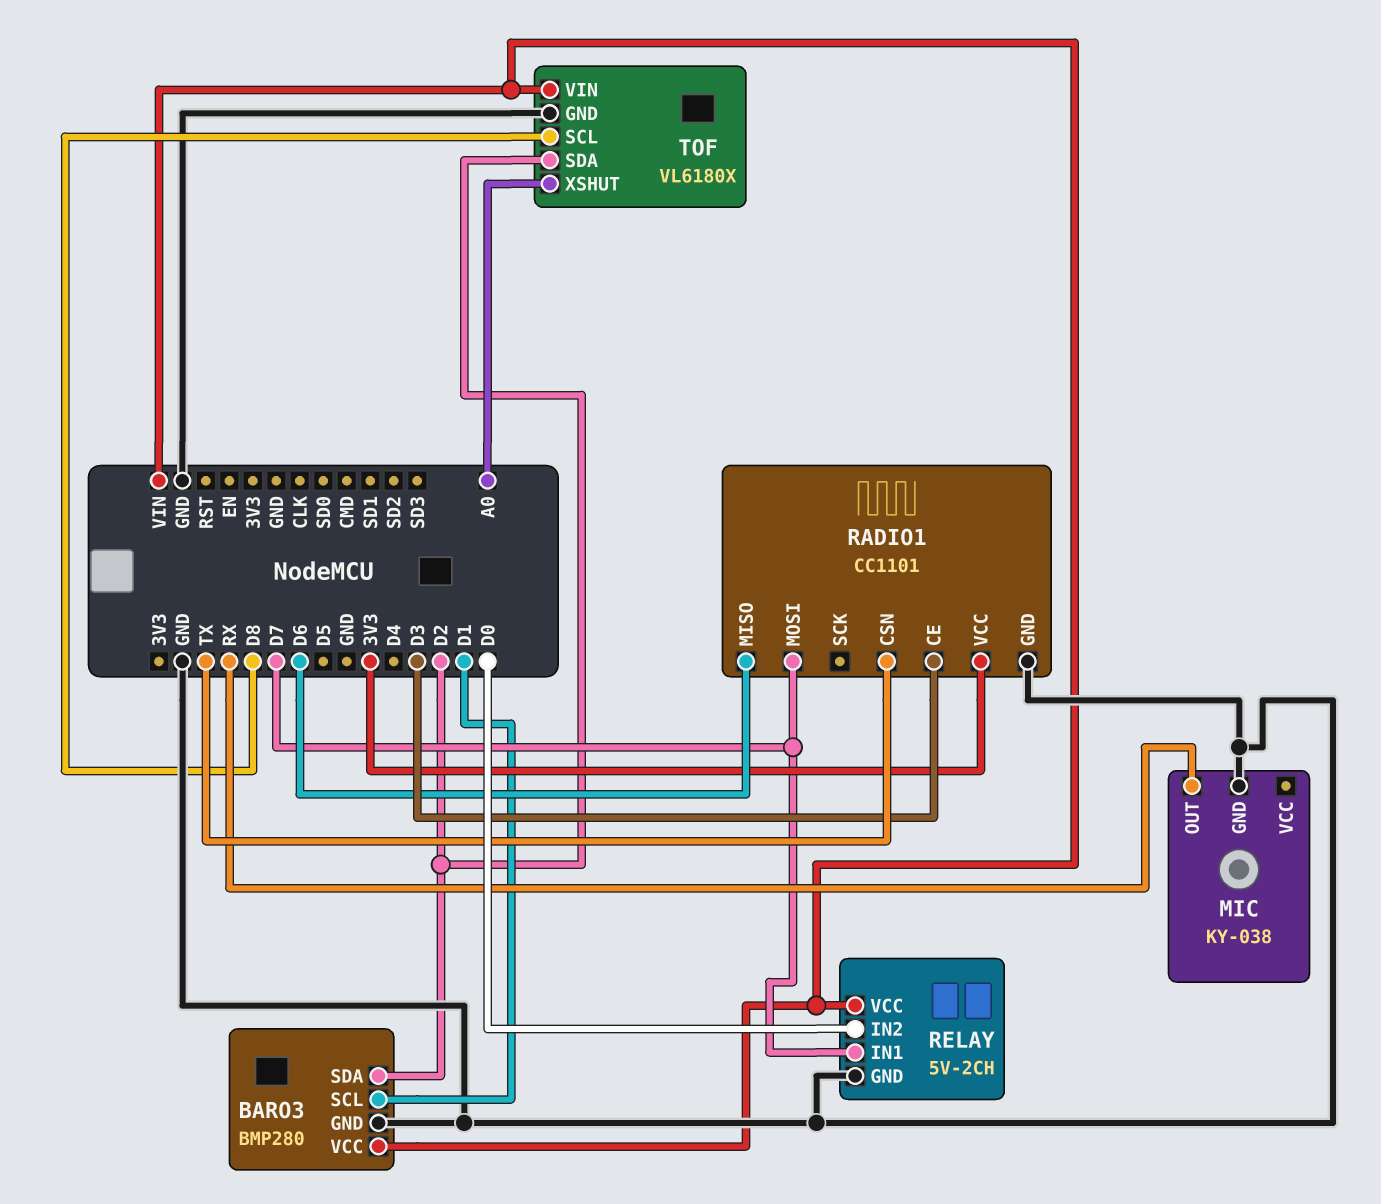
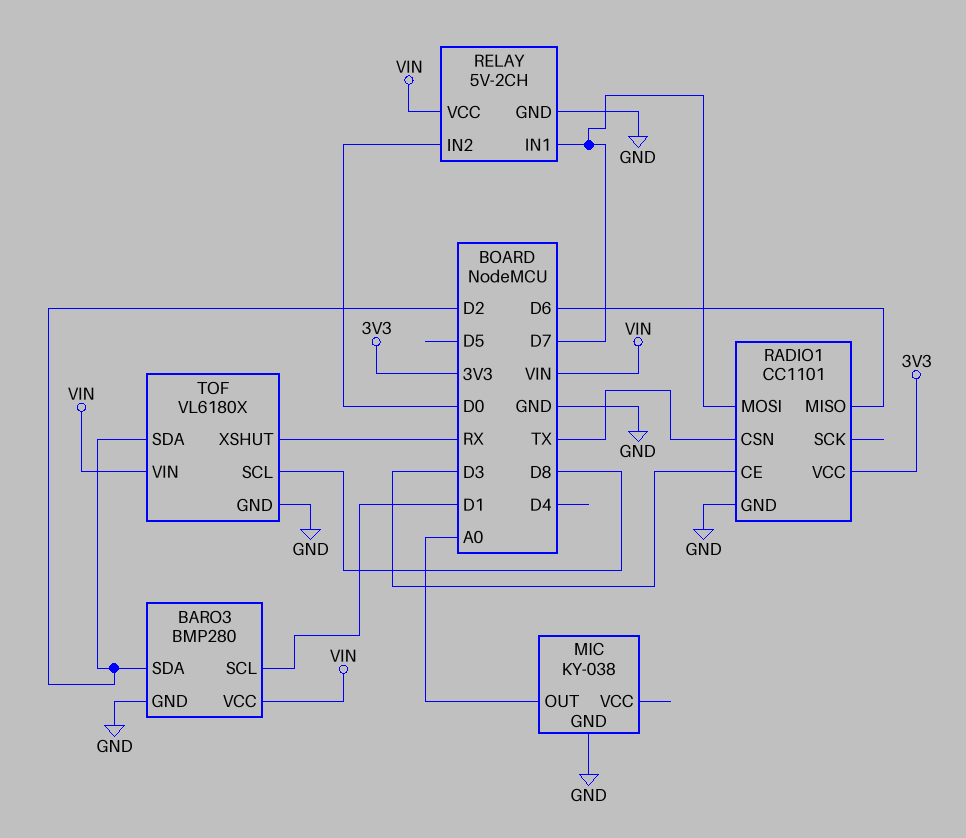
MIC pin OUT: RX -> A0
TOF pin XSHUT: A0 -> RX

